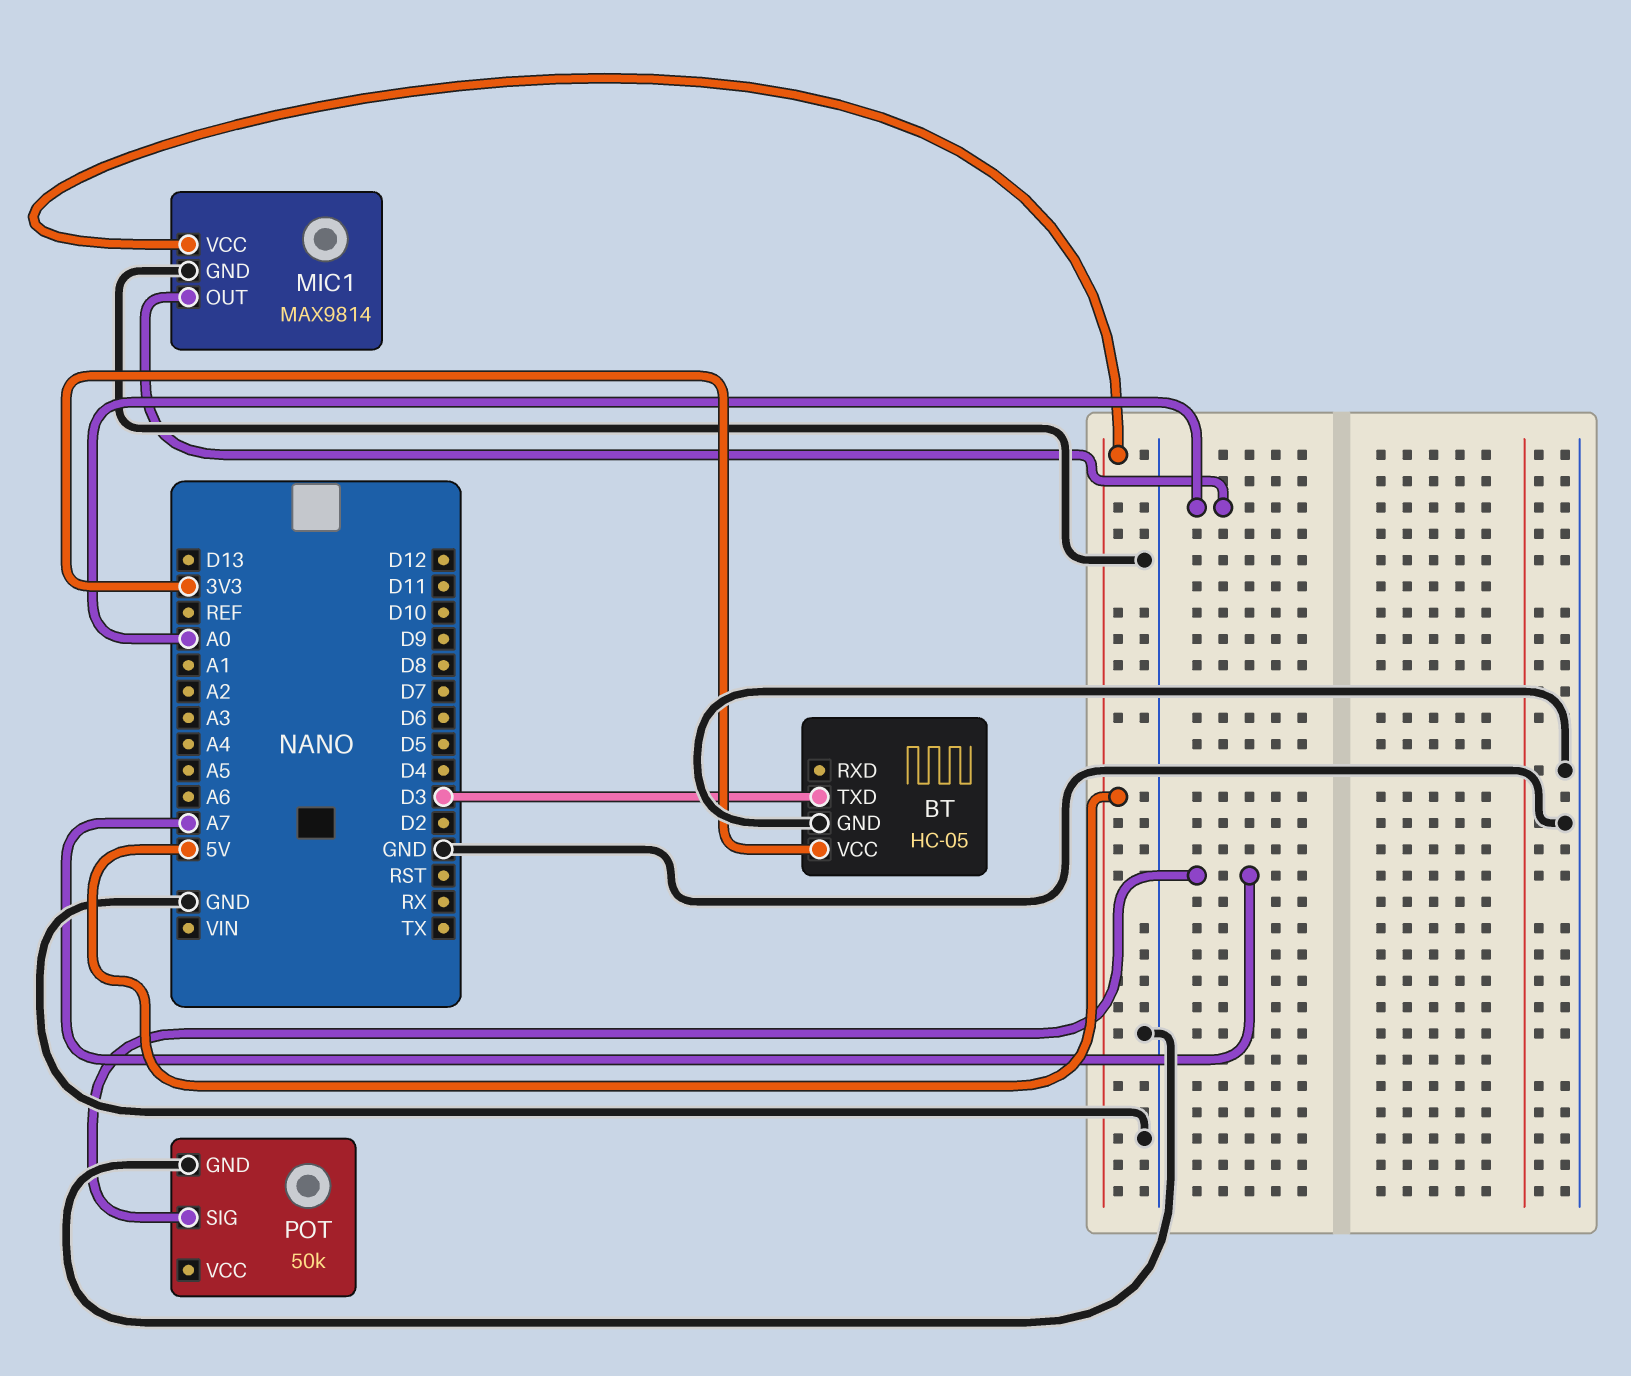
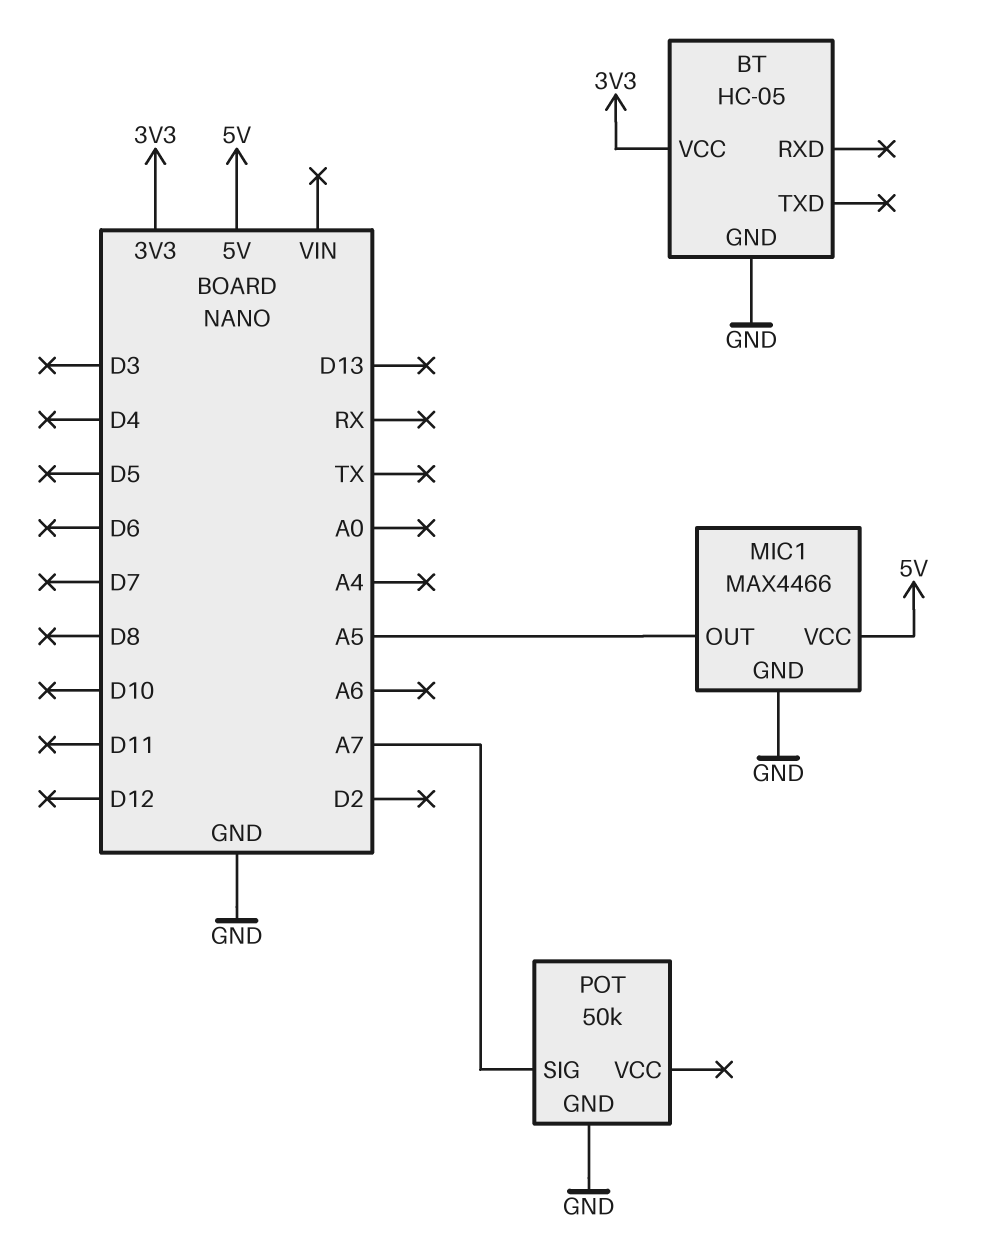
BT pin TXD: D3 -> none
MIC1: MAX9814 -> MAX4466
MIC1 pin OUT: A0 -> A5

